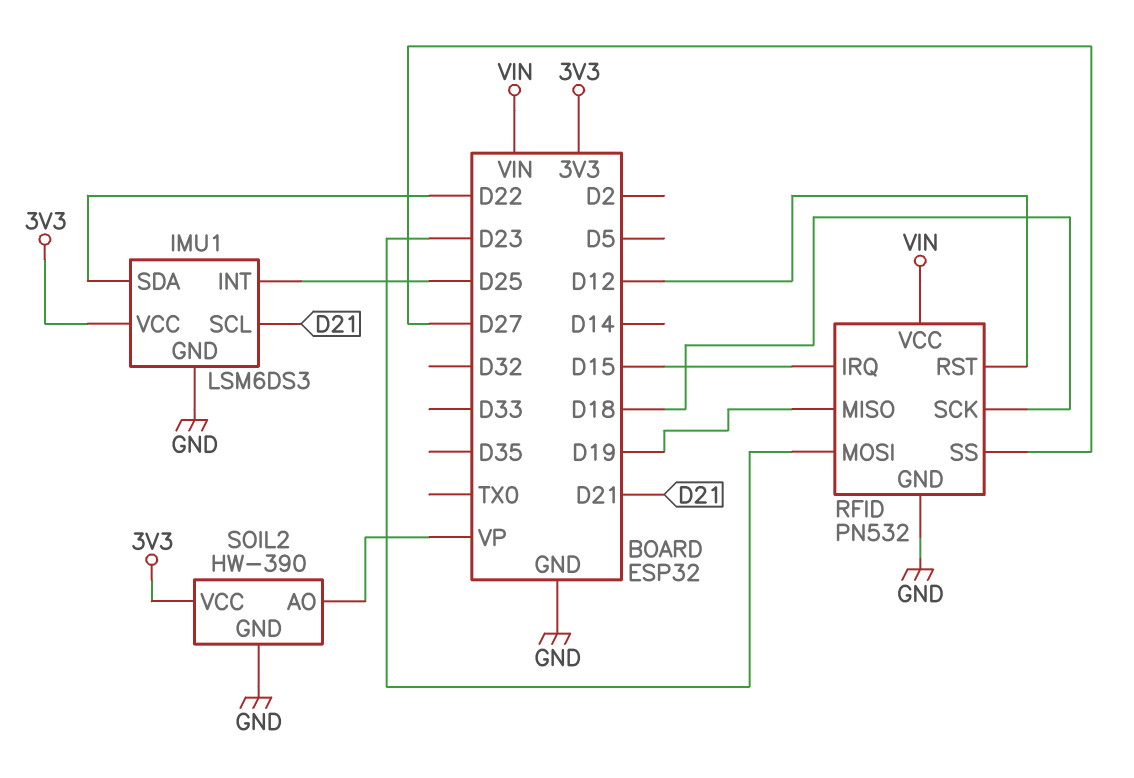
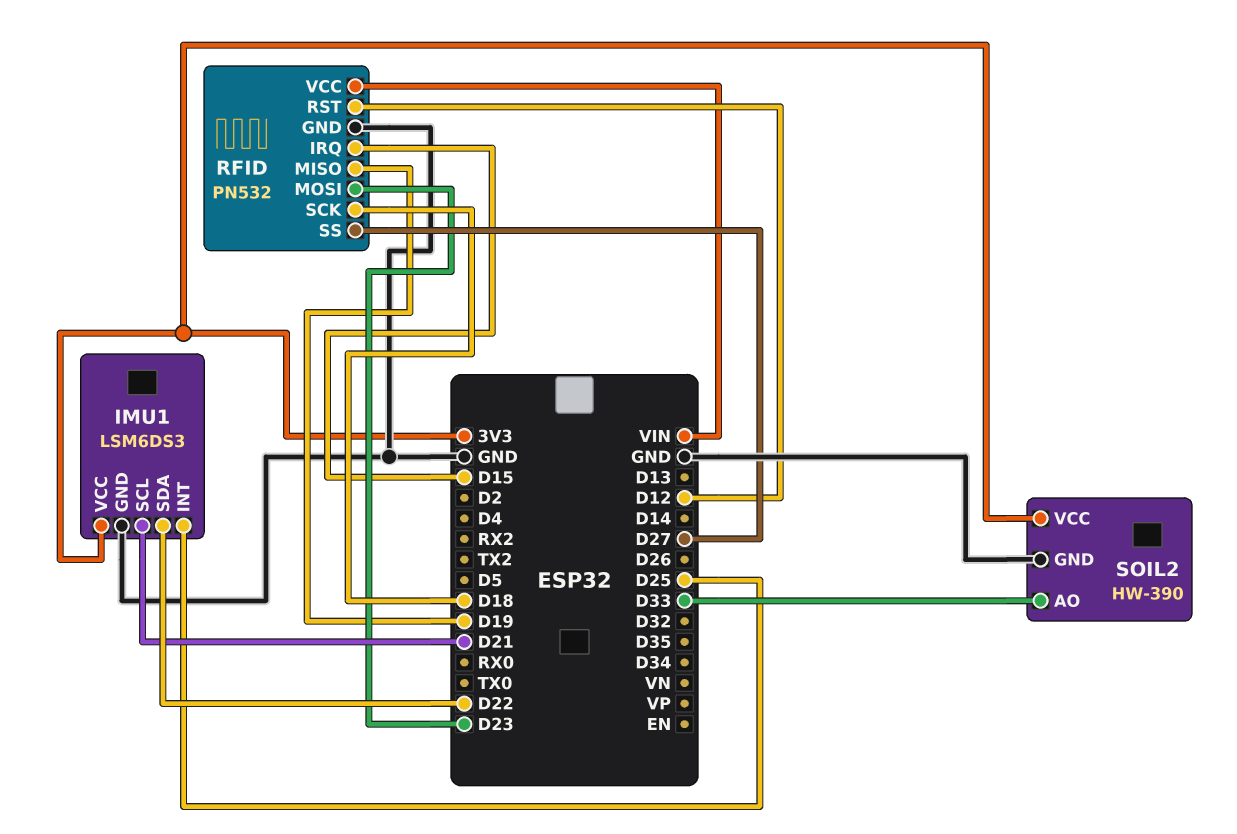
SOIL2 pin AO: VP -> D33

